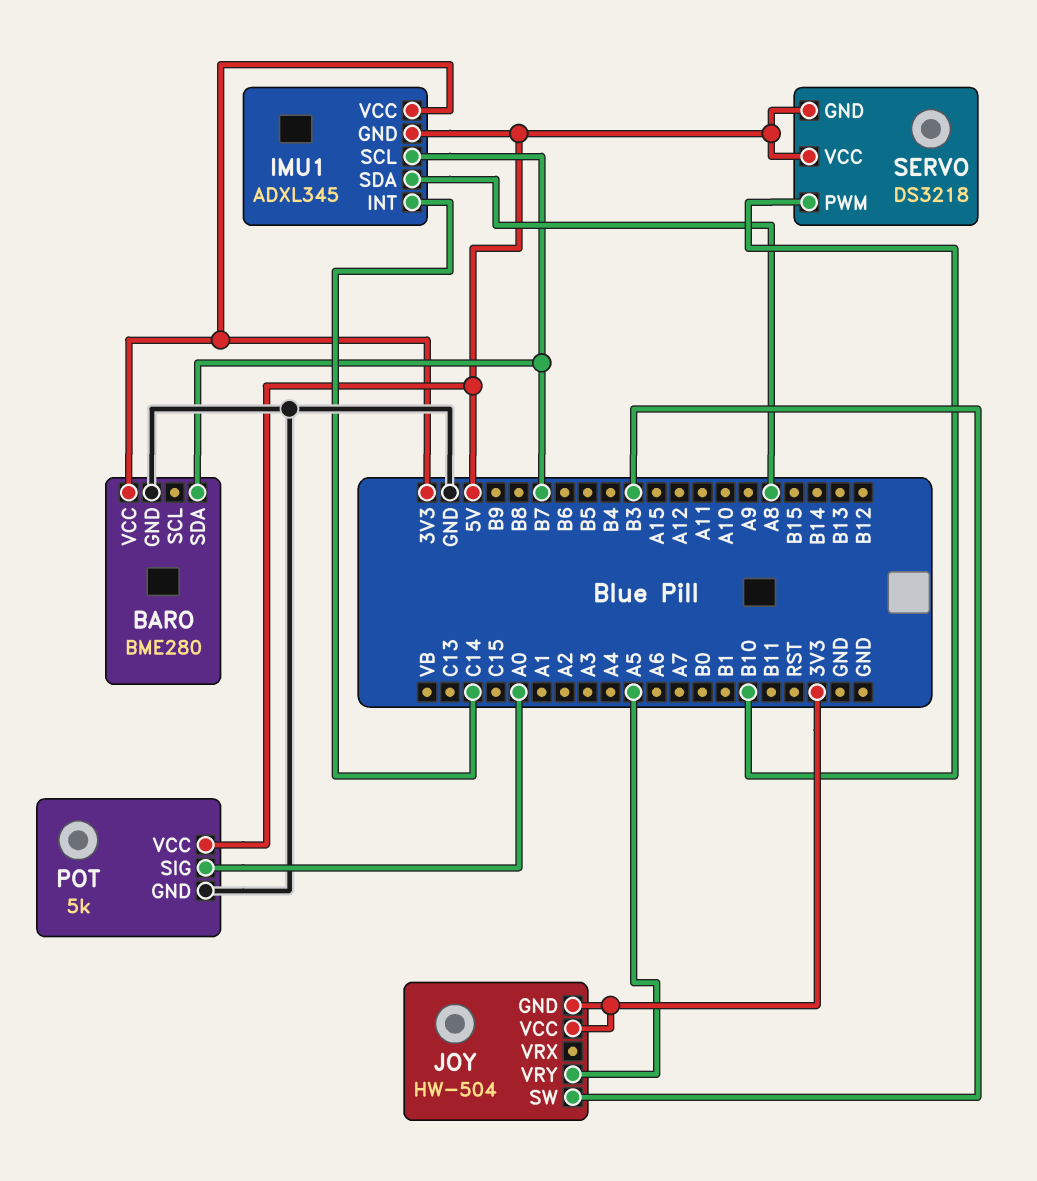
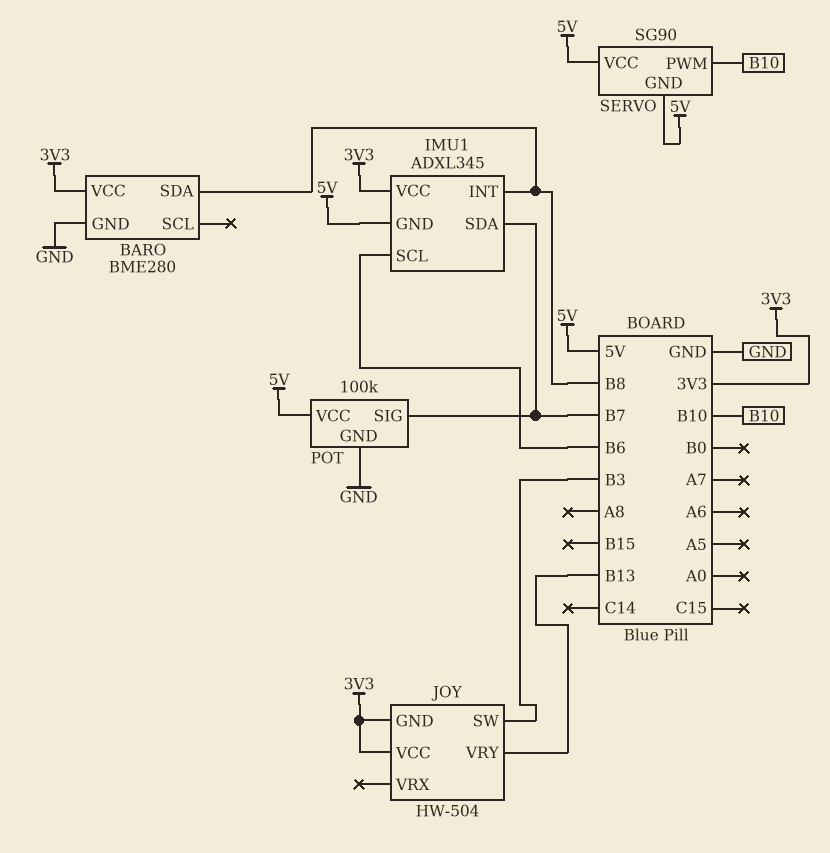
BARO pin SDA: B7 -> B8
IMU1 pin INT: C14 -> B8
IMU1 pin SCL: B7 -> B6
IMU1 pin SDA: A8 -> B7
JOY pin VRY: A5 -> B13
POT: 5k -> 100k
POT pin SIG: A0 -> B7
SERVO: DS3218 -> SG90

